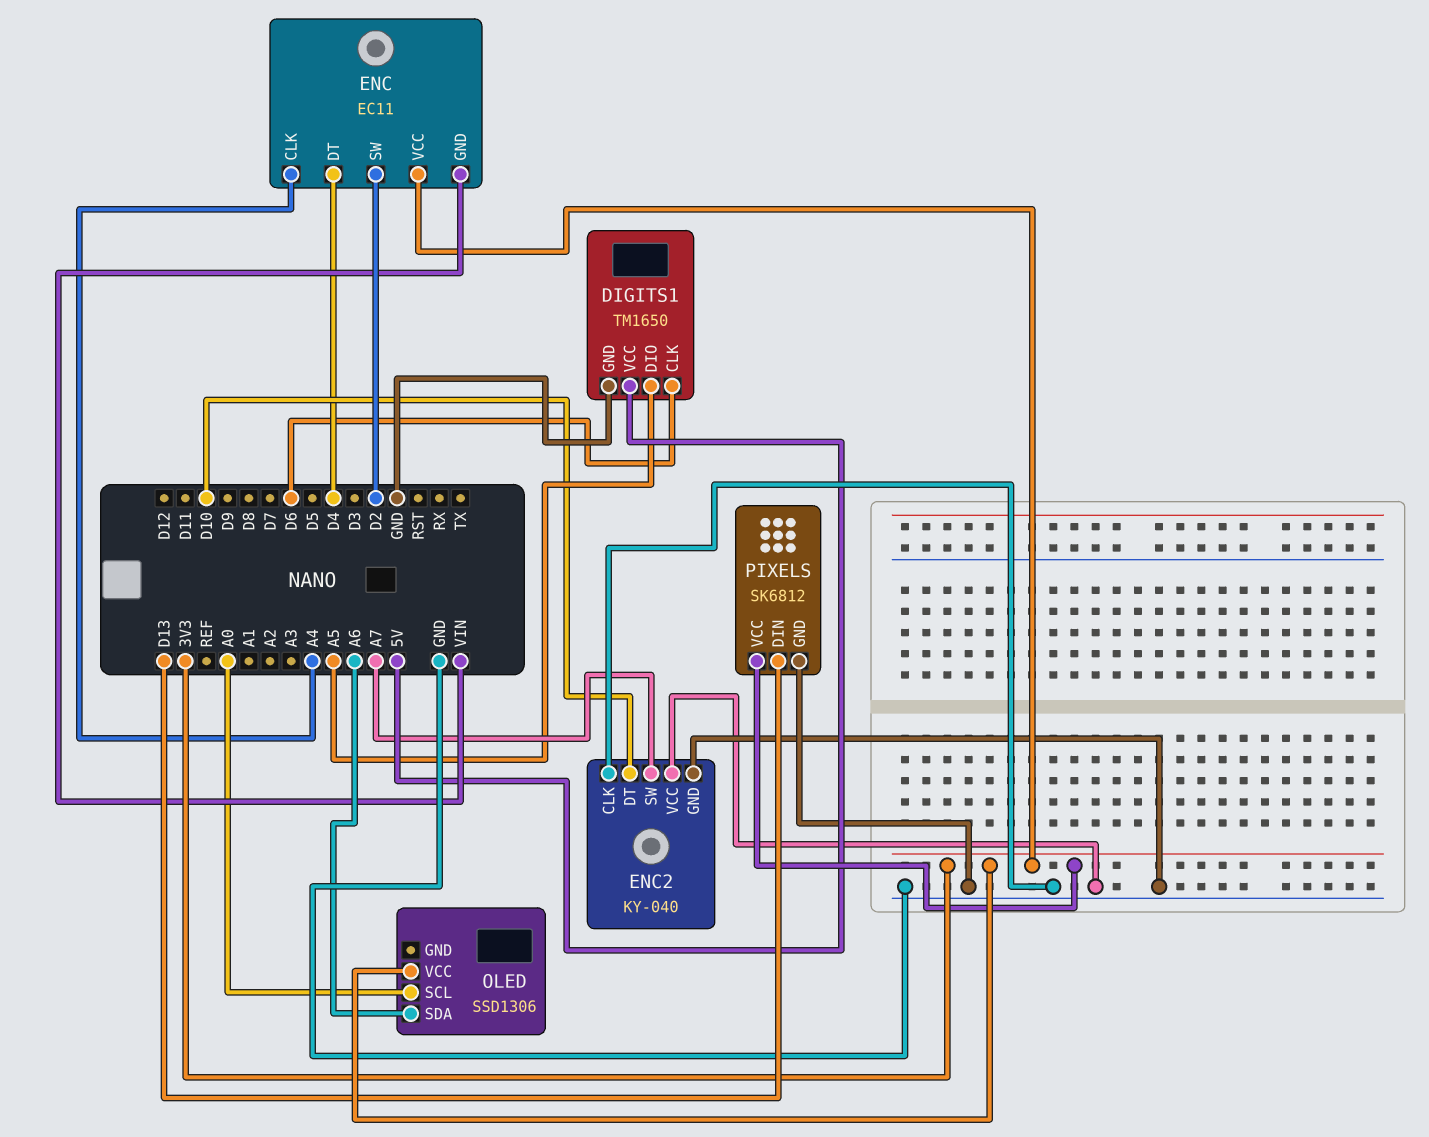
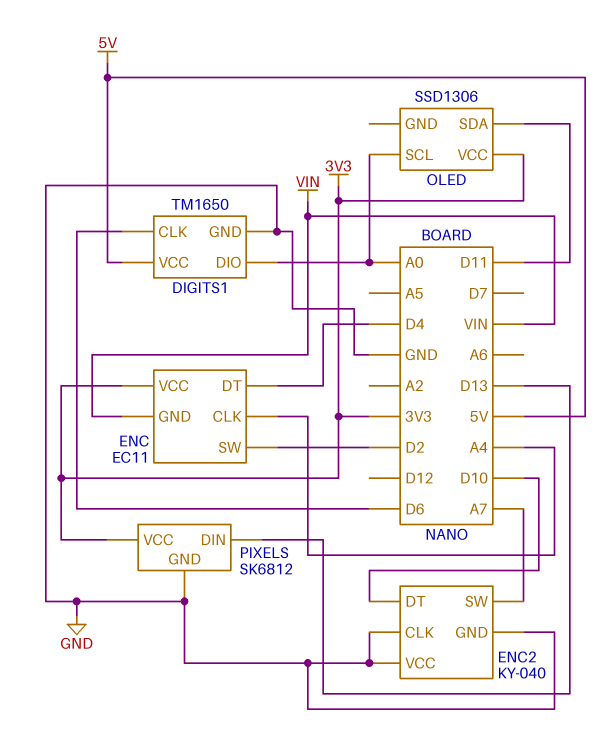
DIGITS1 pin DIO: A5 -> A0
OLED pin SDA: A6 -> D11

